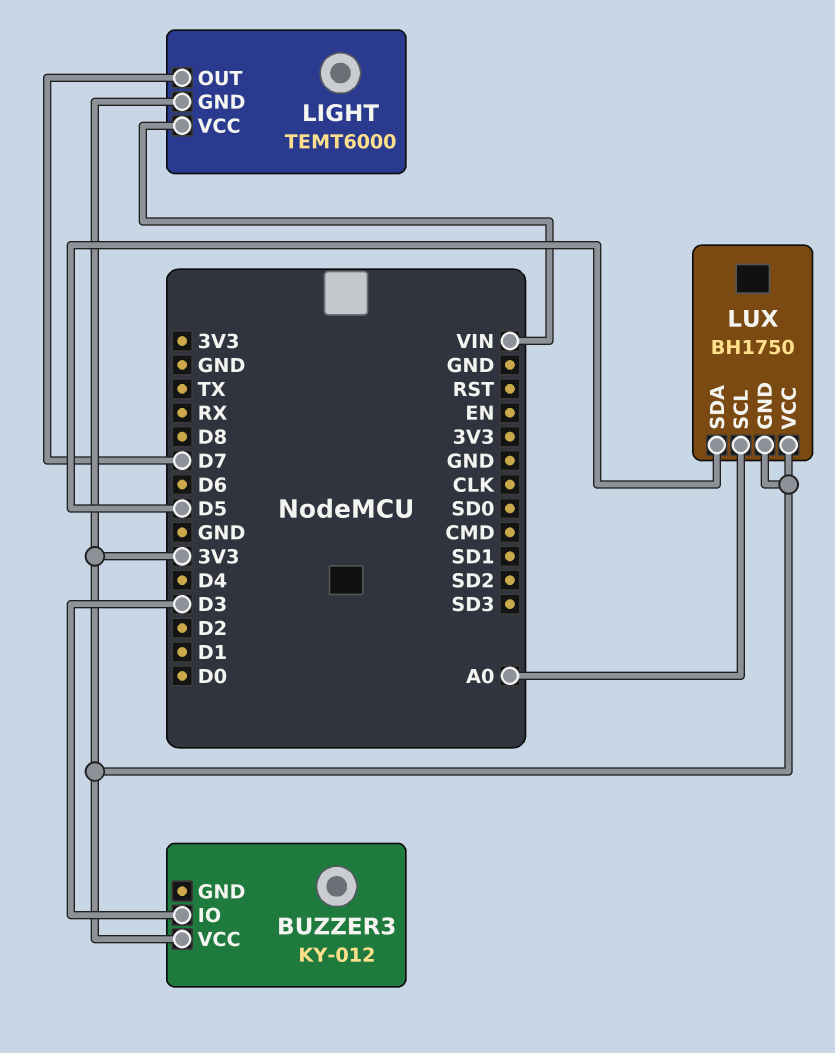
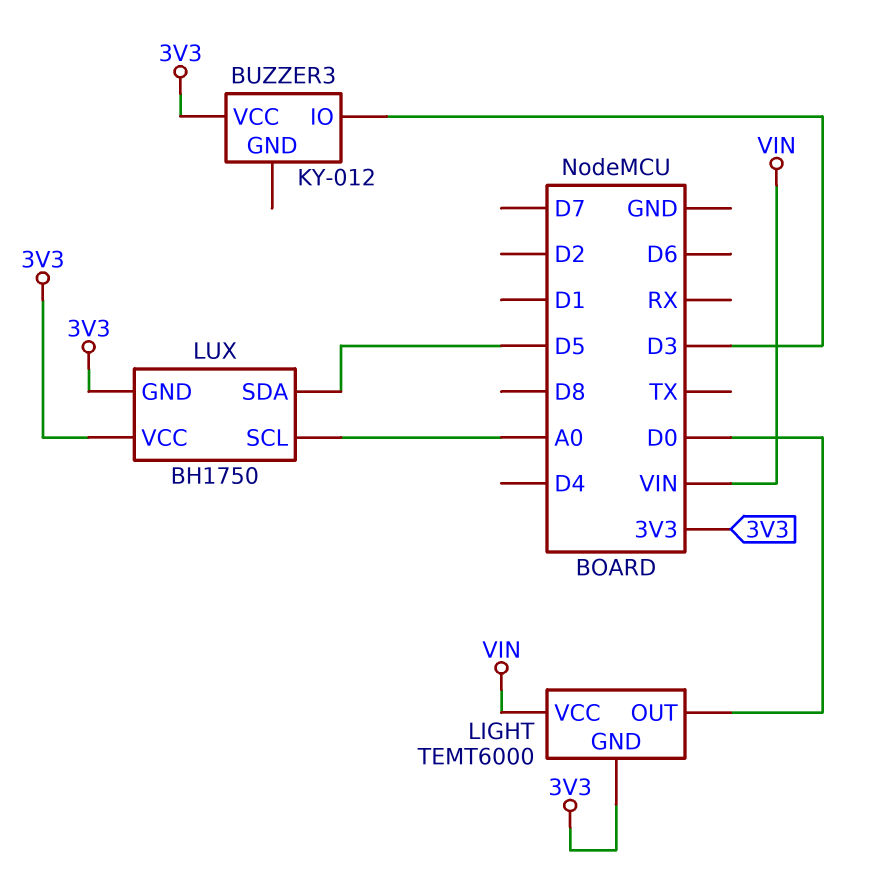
LIGHT pin OUT: D7 -> D0

